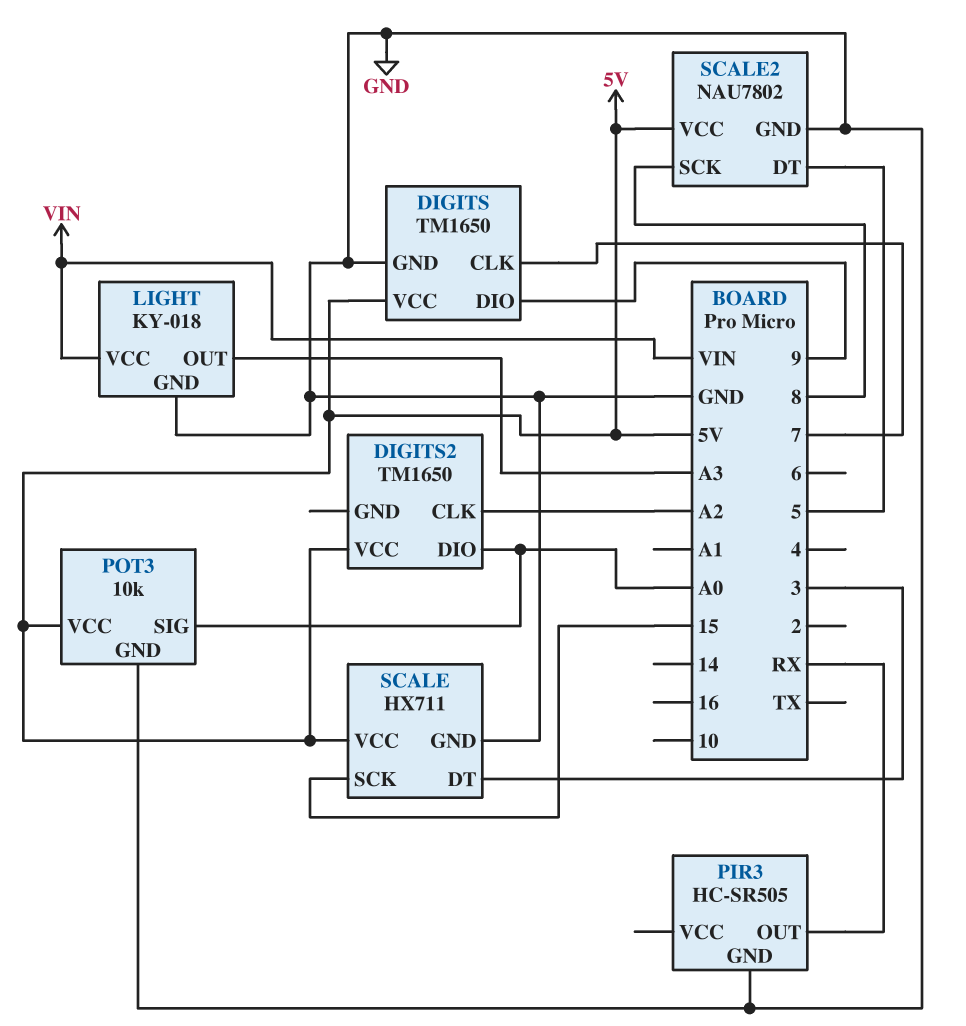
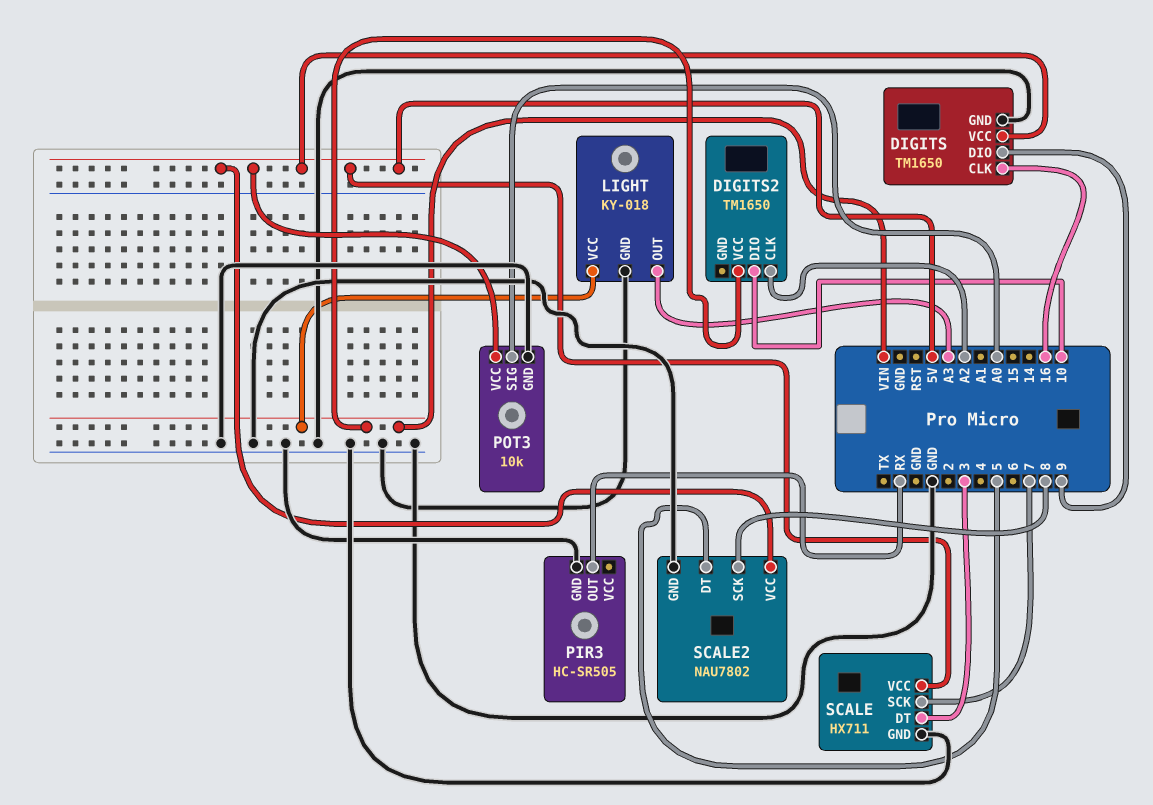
DIGITS pin CLK: 7 -> 16
DIGITS2 pin DIO: A0 -> 10
DIGITS2 pin VCC: 5V -> VIN
SCALE pin SCK: 15 -> 7

